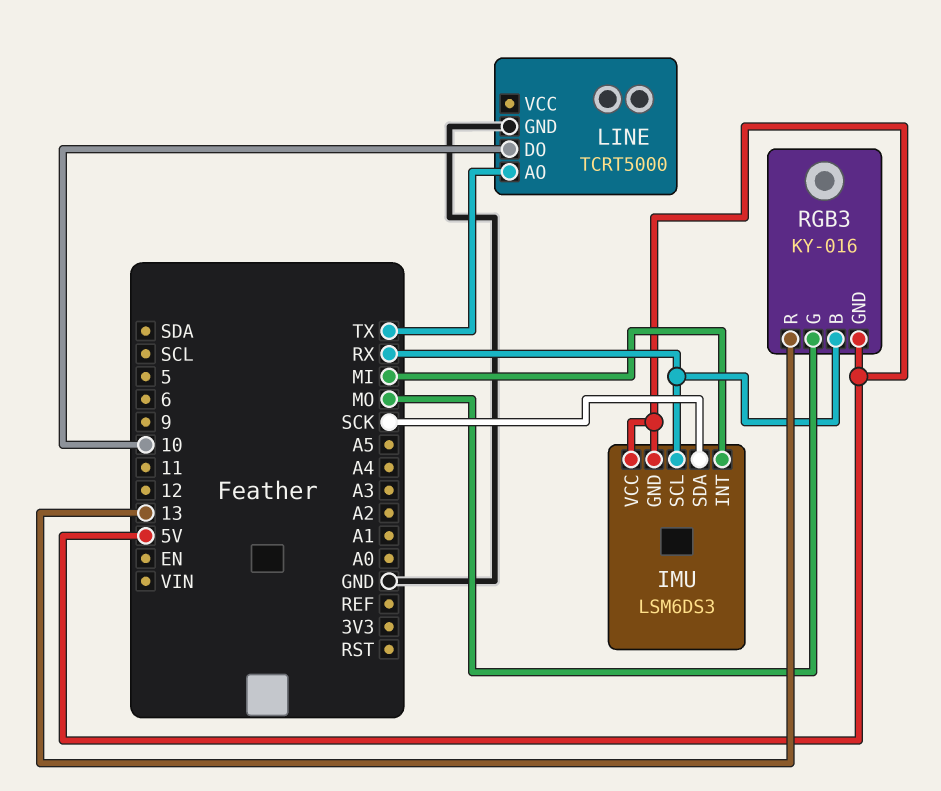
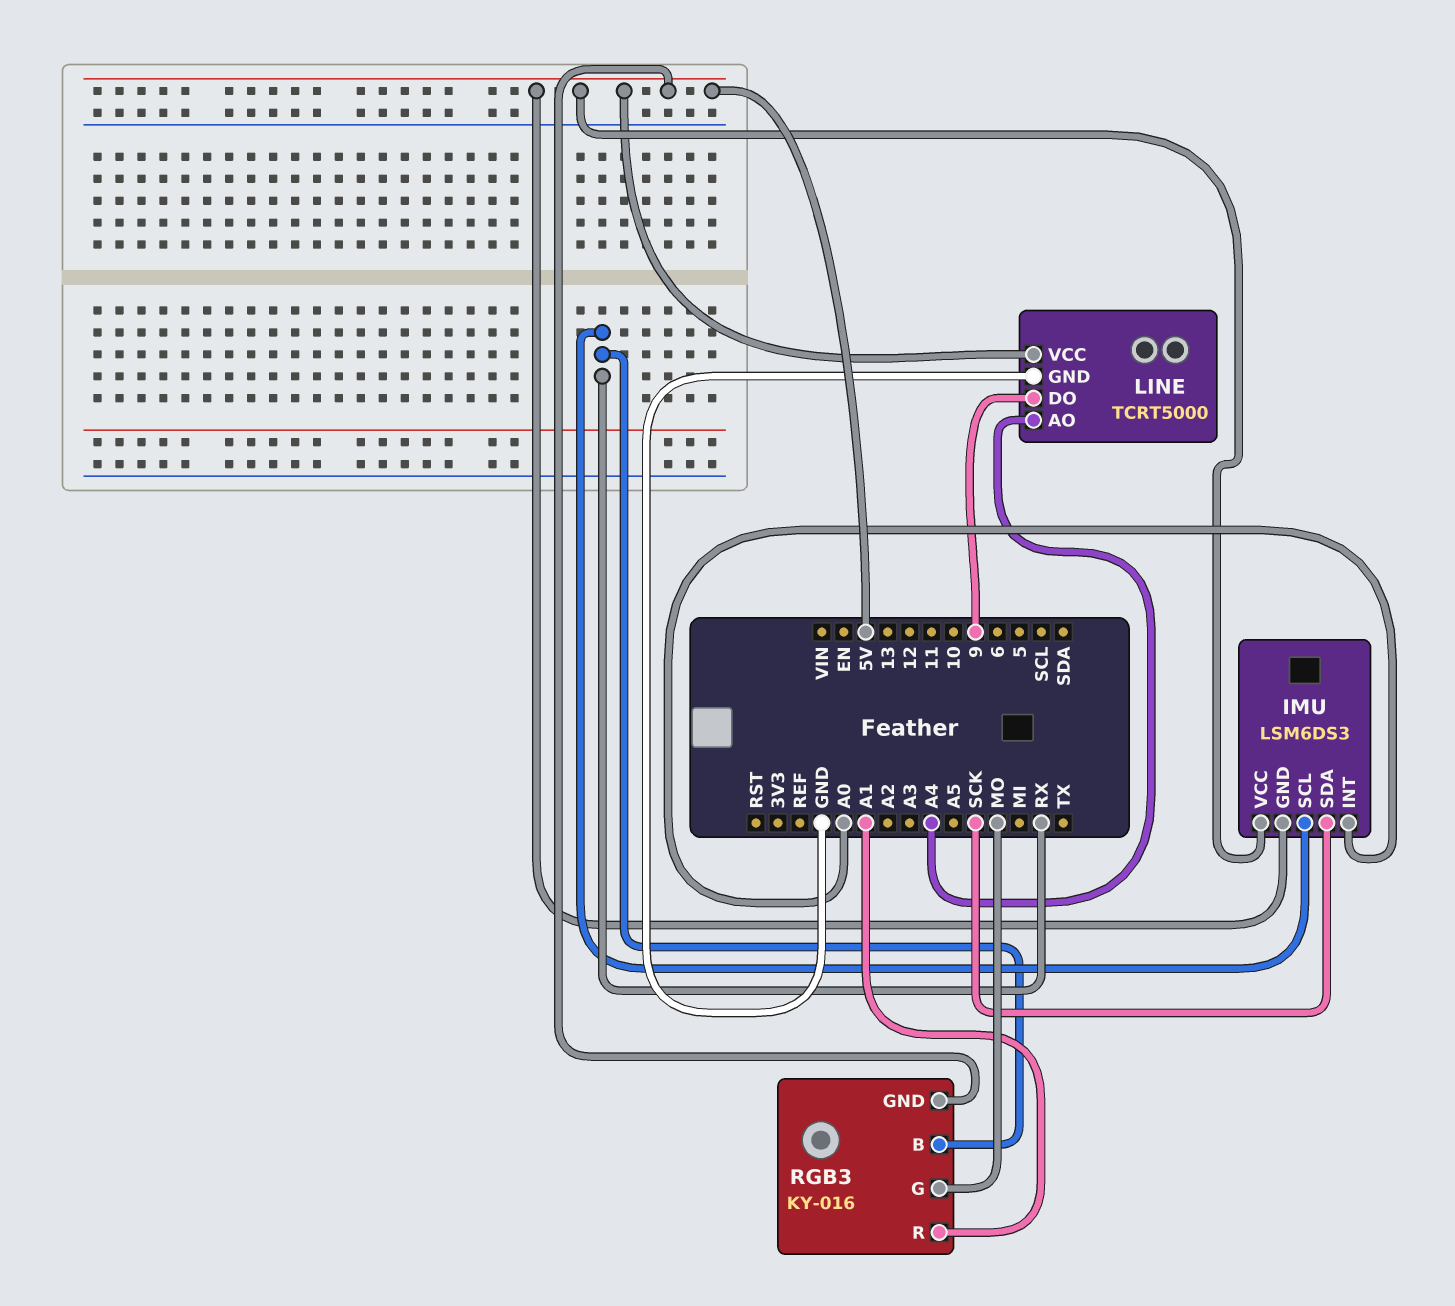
IMU pin INT: MI -> A0
LINE pin AO: TX -> A4
LINE pin DO: 10 -> 9
LINE pin VCC: none -> 5V
RGB3 pin R: 13 -> A1

